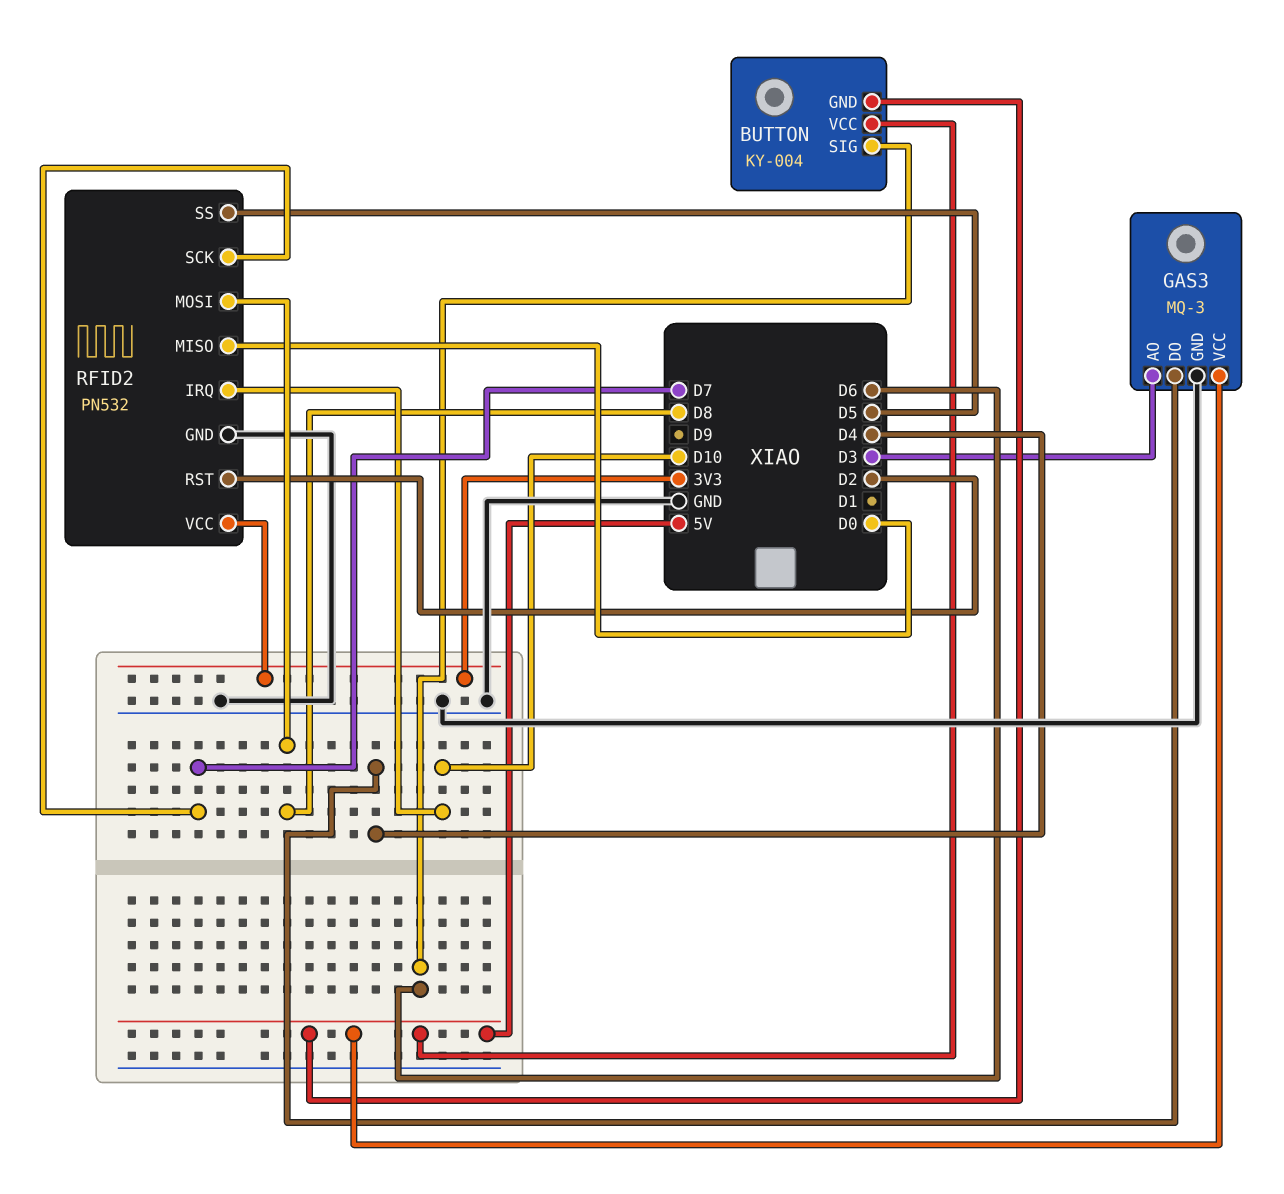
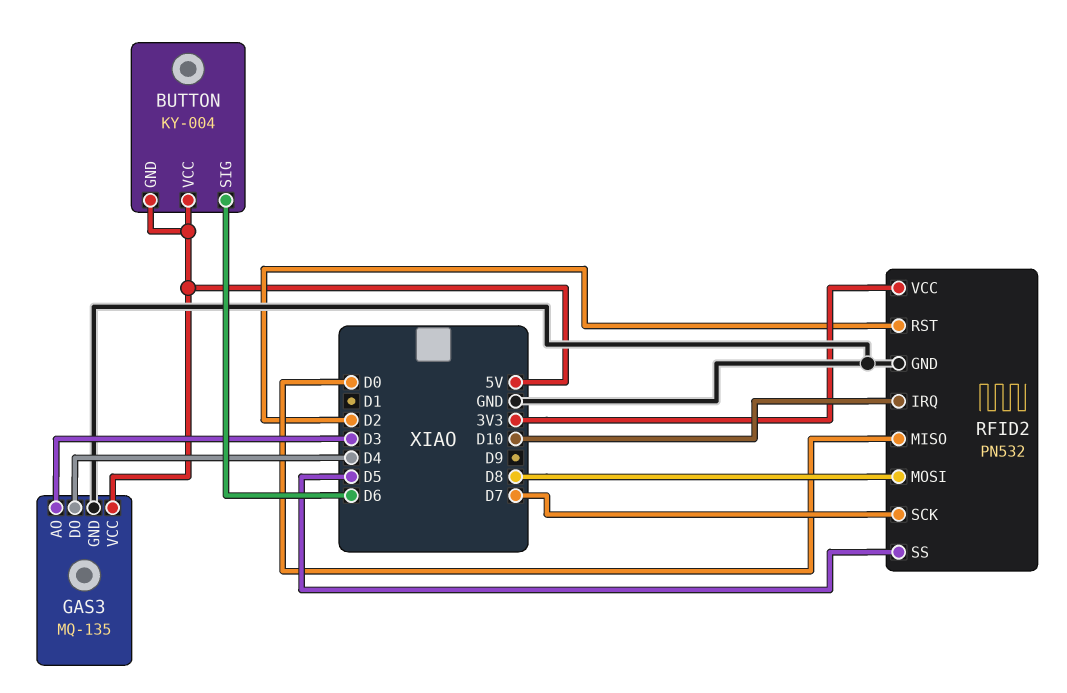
GAS3: MQ-3 -> MQ-135

